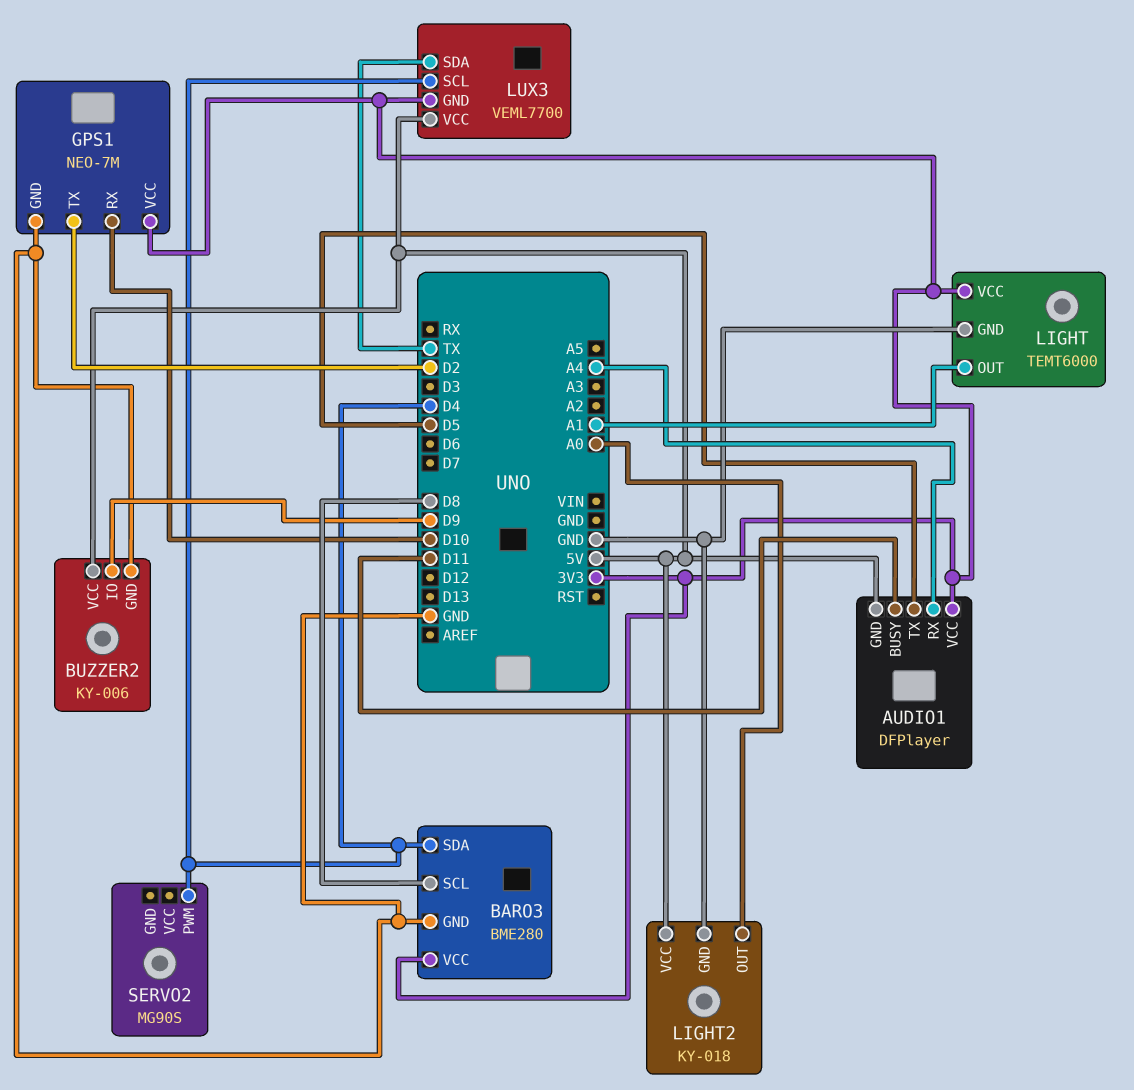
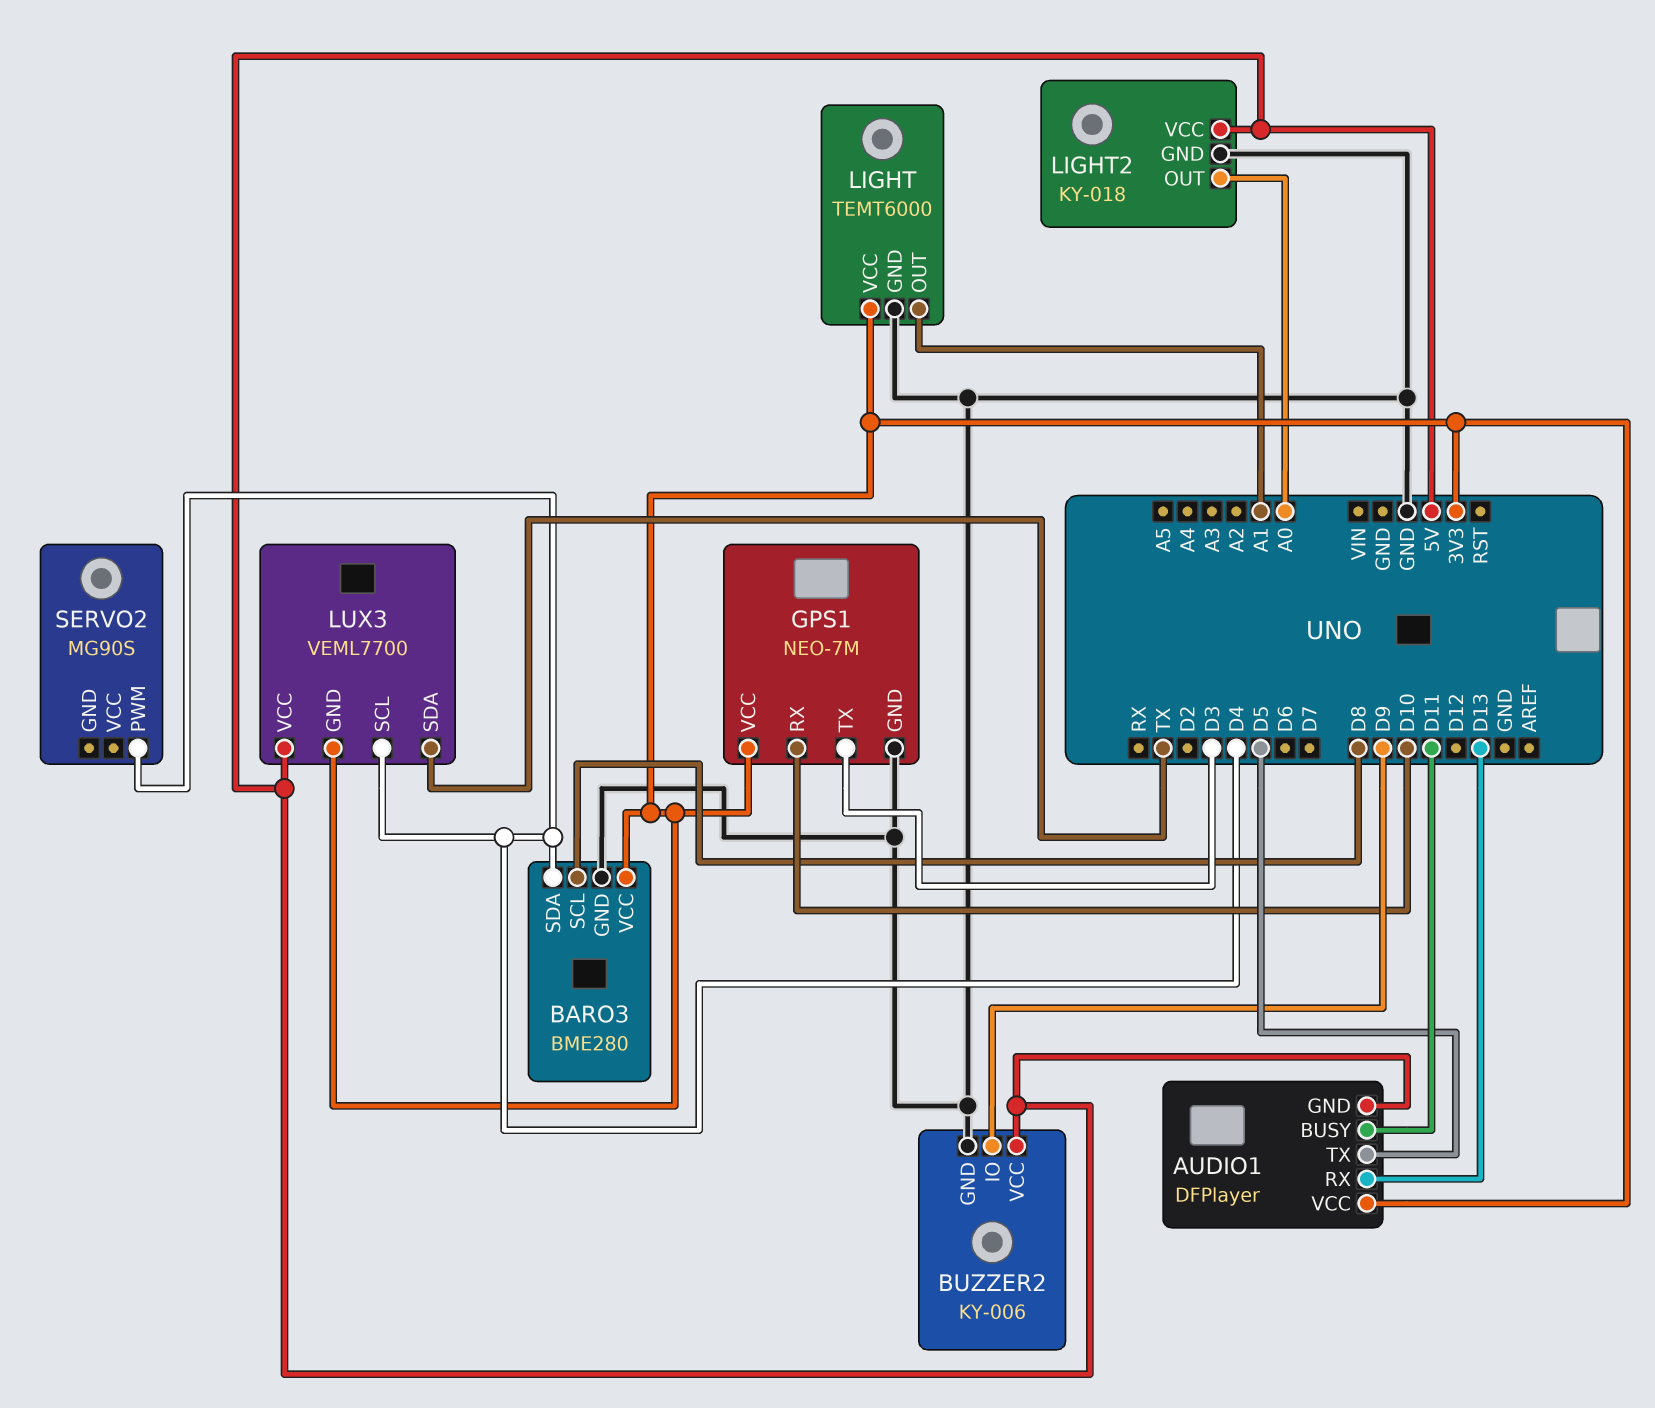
AUDIO1 pin RX: A4 -> D13
GPS1 pin TX: D2 -> D3

